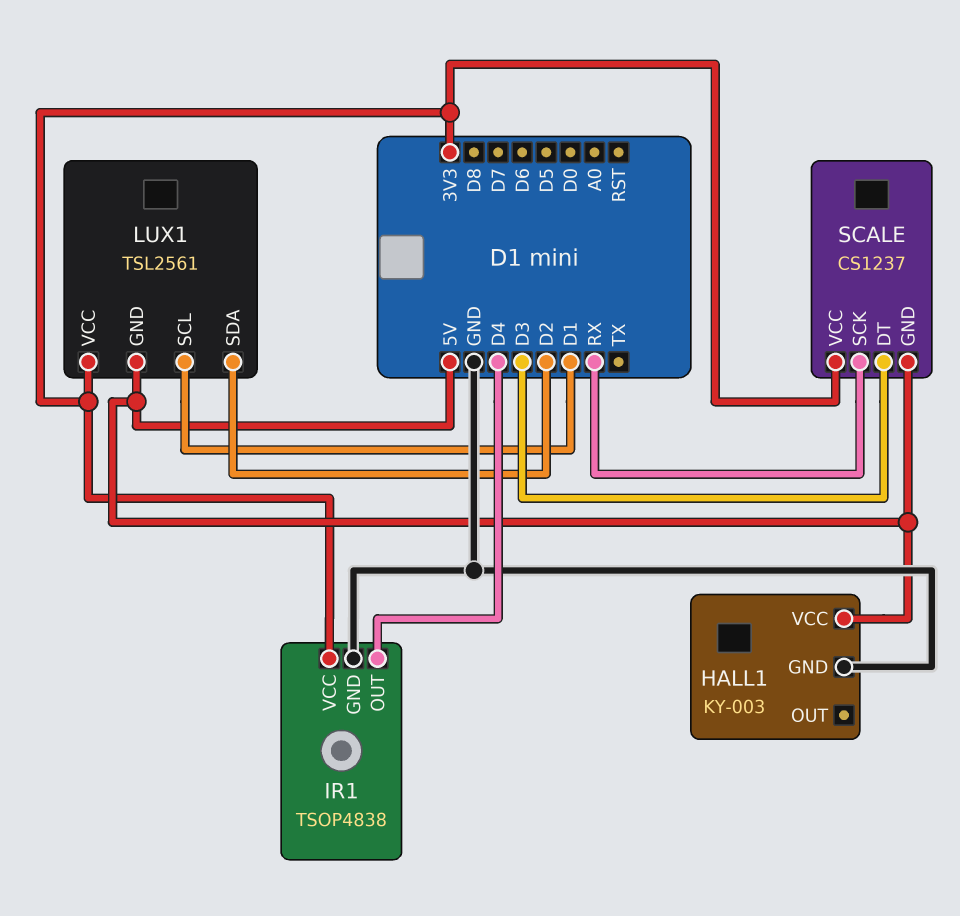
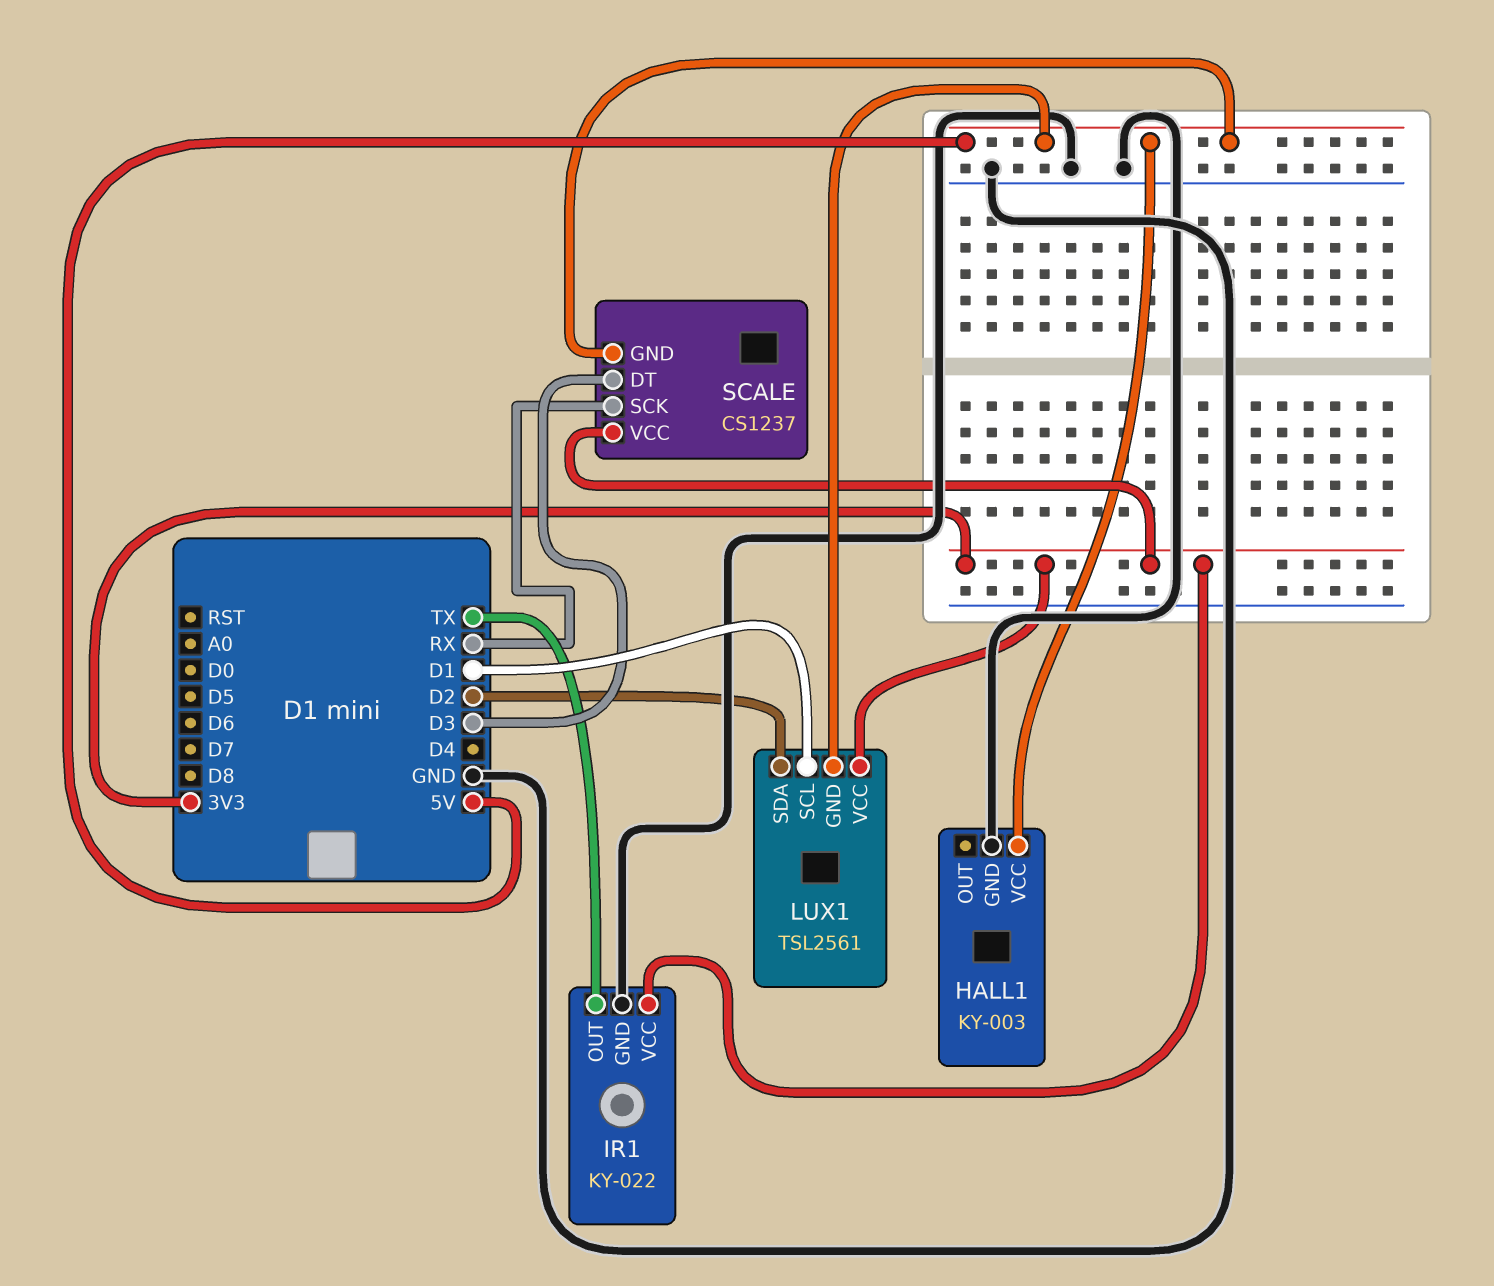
IR1: TSOP4838 -> KY-022
IR1 pin OUT: D4 -> TX

